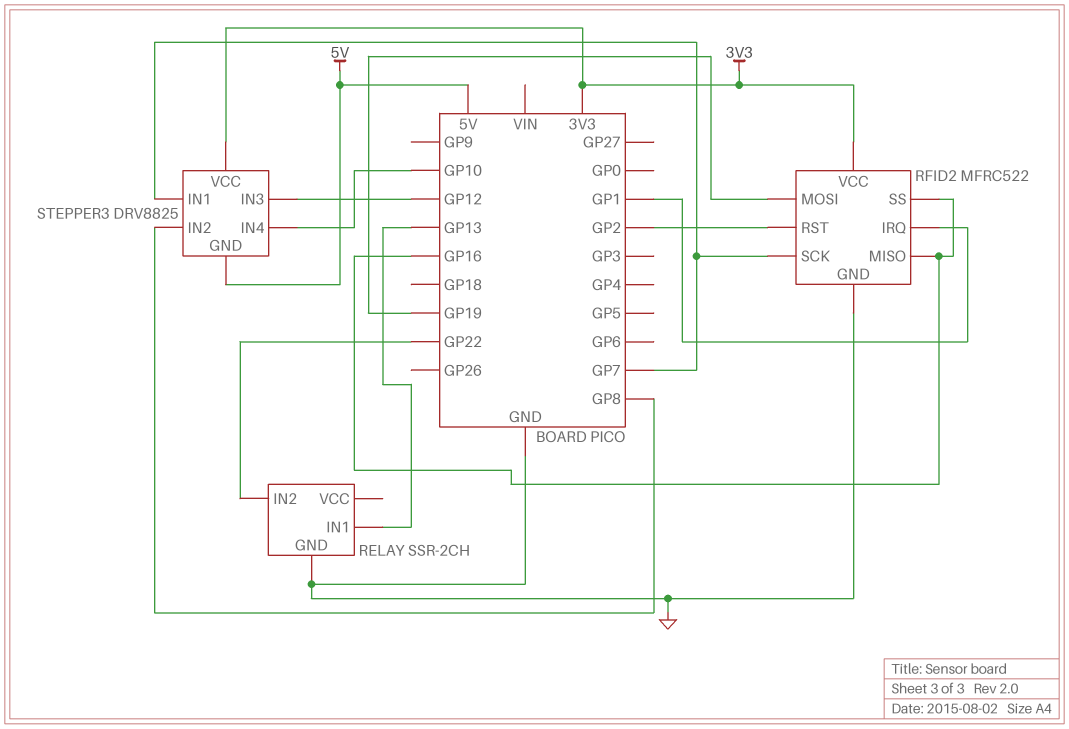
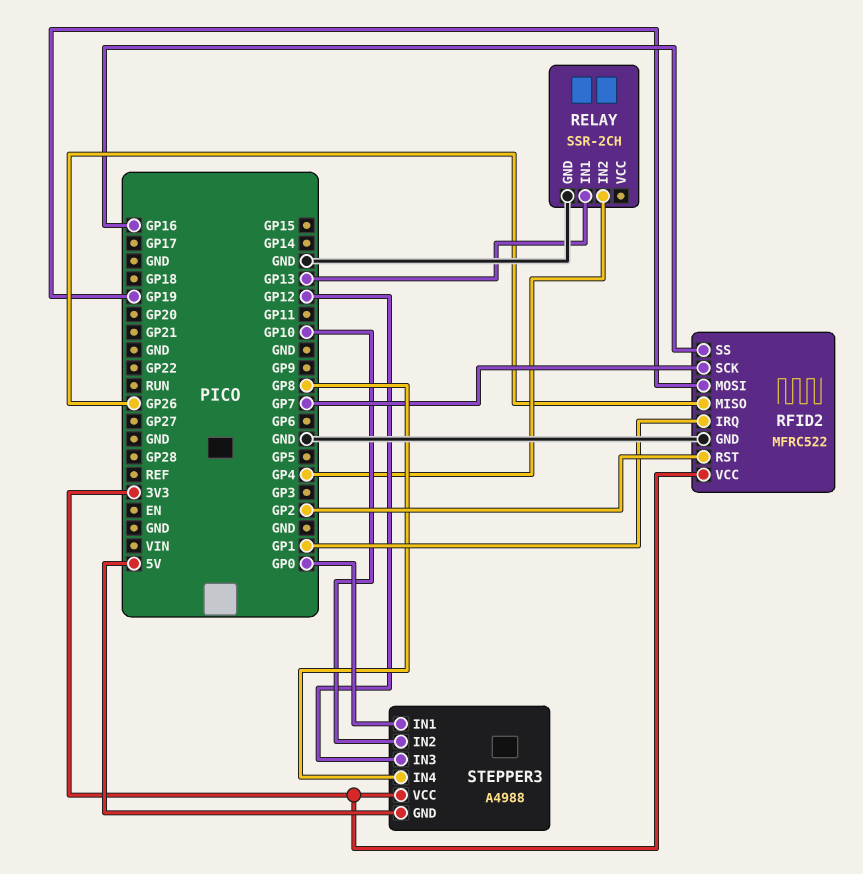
RELAY pin IN2: GP22 -> GP4
RFID2 pin MISO: GP16 -> GP26
STEPPER3: DRV8825 -> A4988
STEPPER3 pin IN1: GP7 -> GP0
STEPPER3 pin IN2: GP8 -> GP10
STEPPER3 pin IN4: GP10 -> GP8

